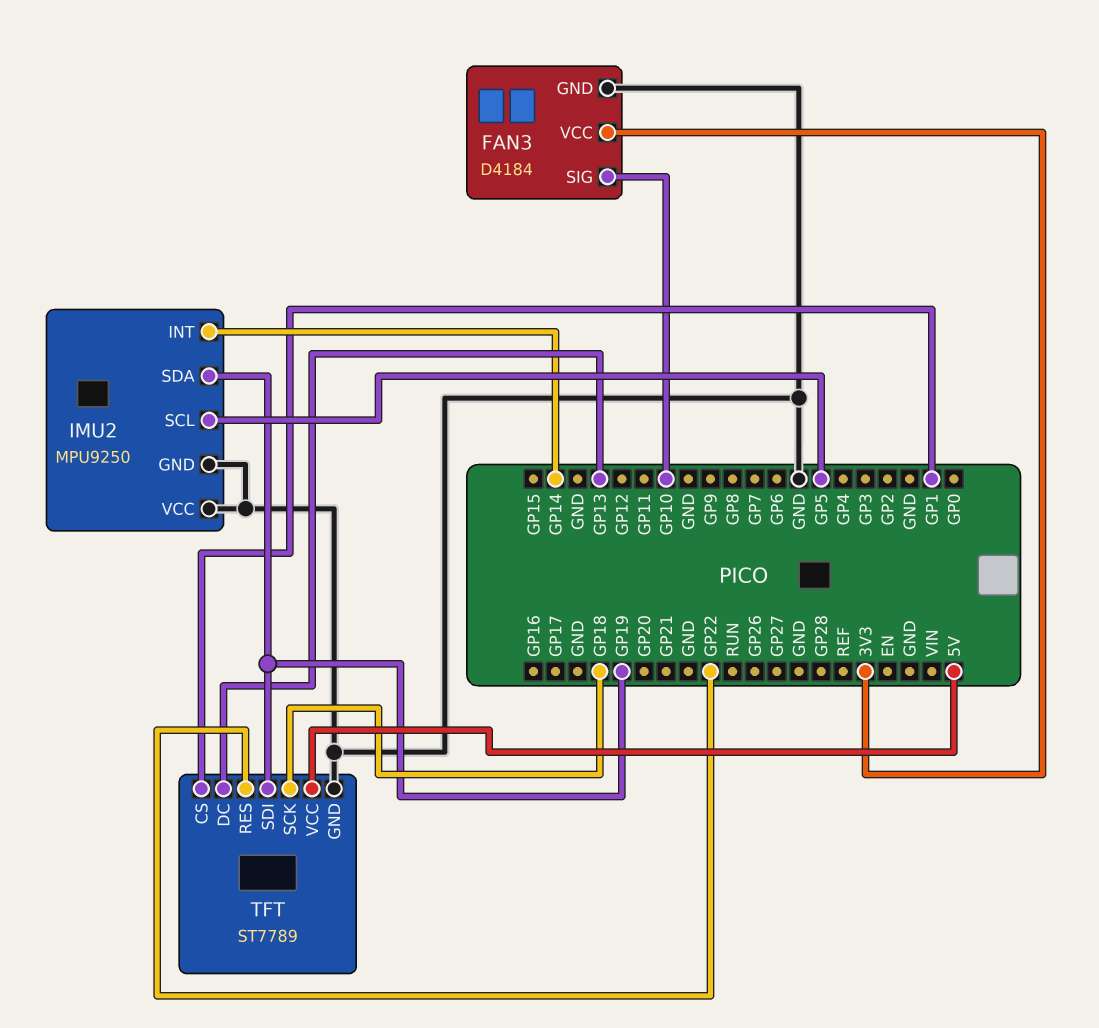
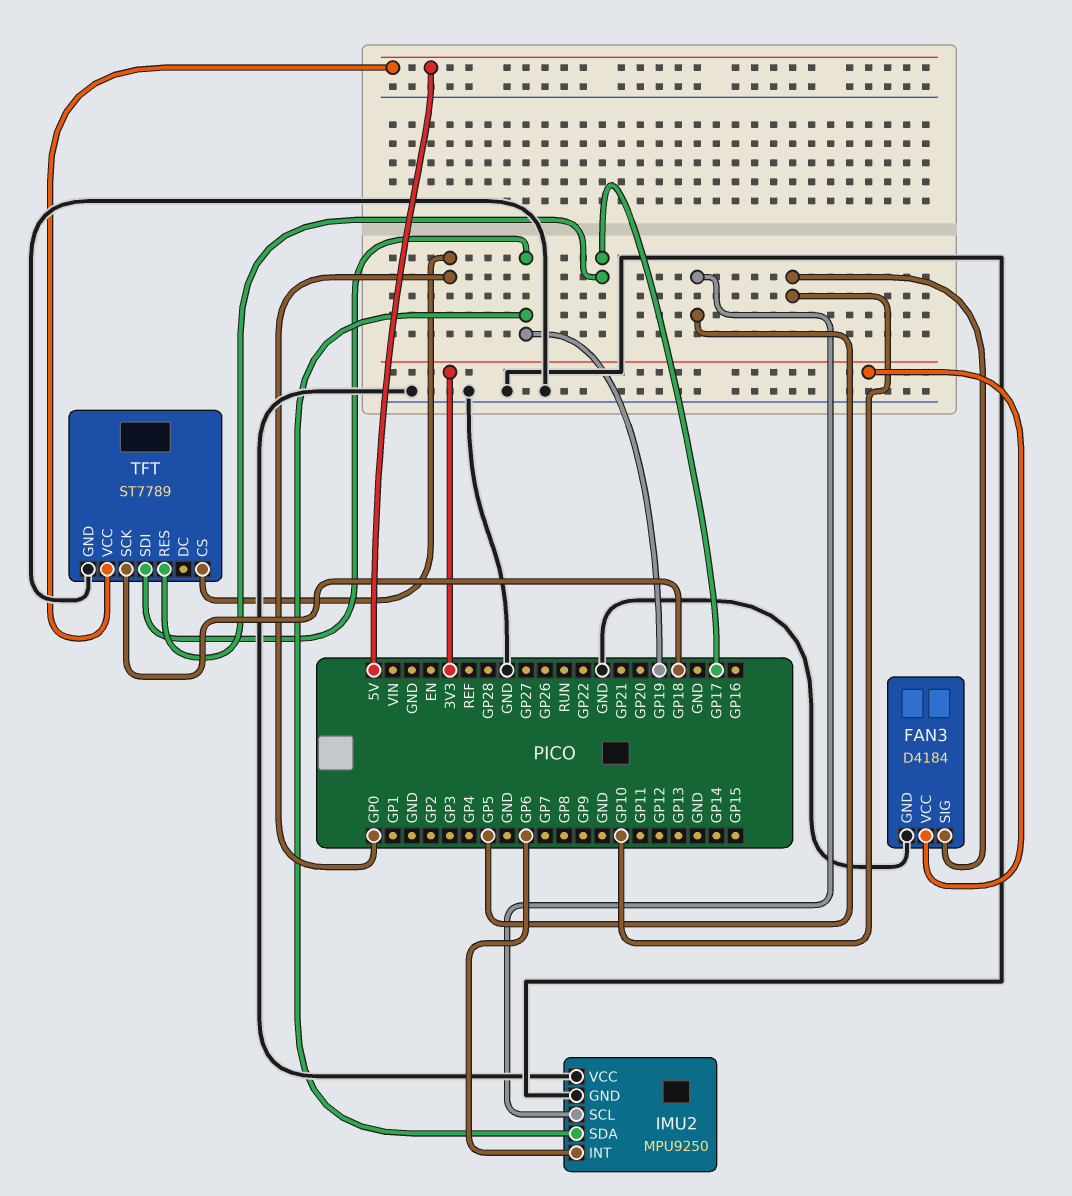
IMU2 pin INT: GP14 -> GP6
TFT pin CS: GP1 -> GP0
TFT pin DC: GP13 -> none
TFT pin RES: GP22 -> GP17

